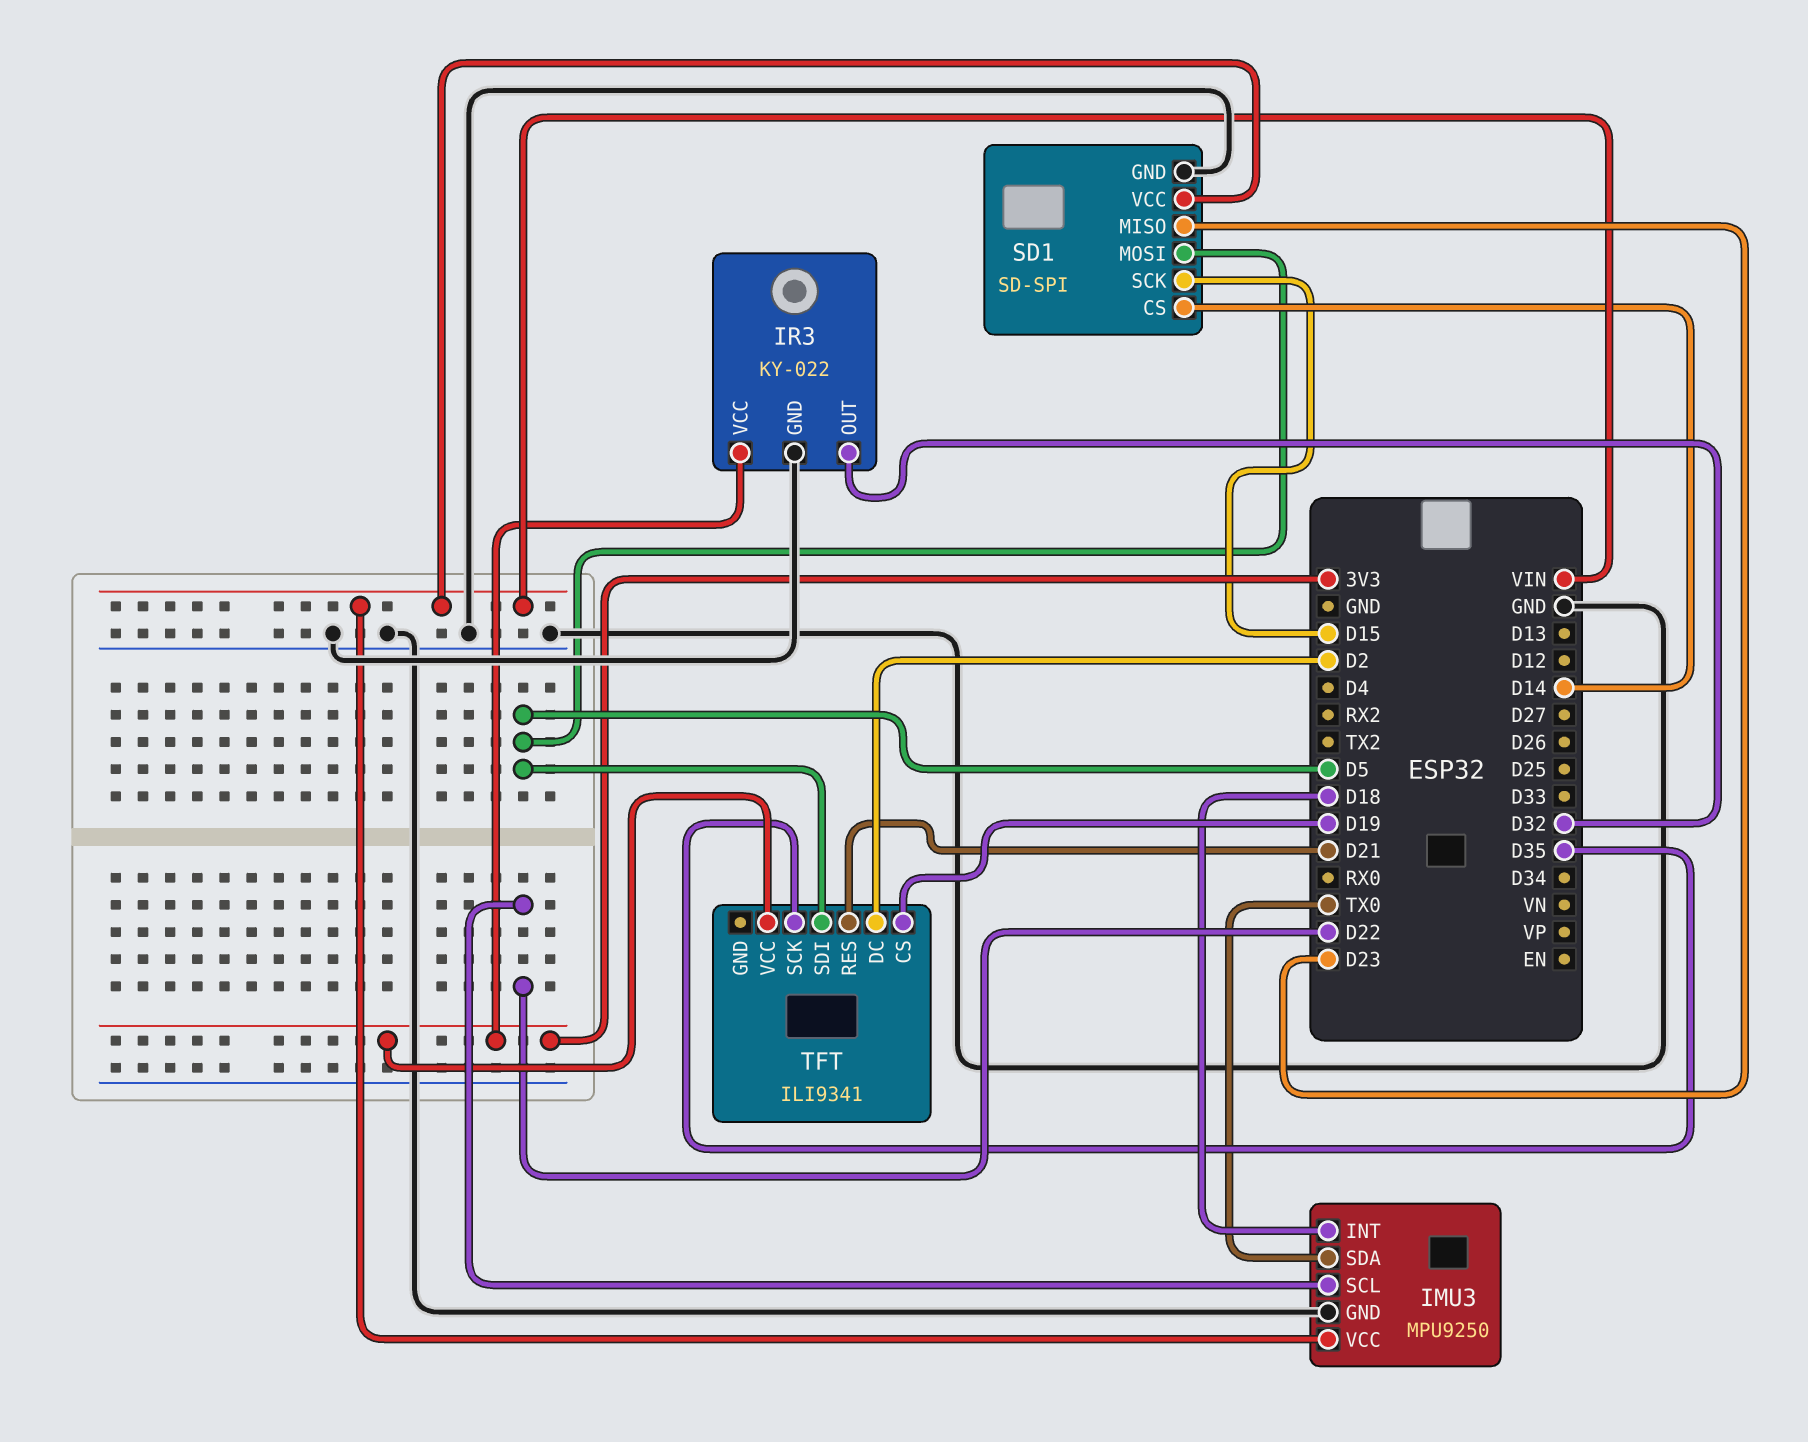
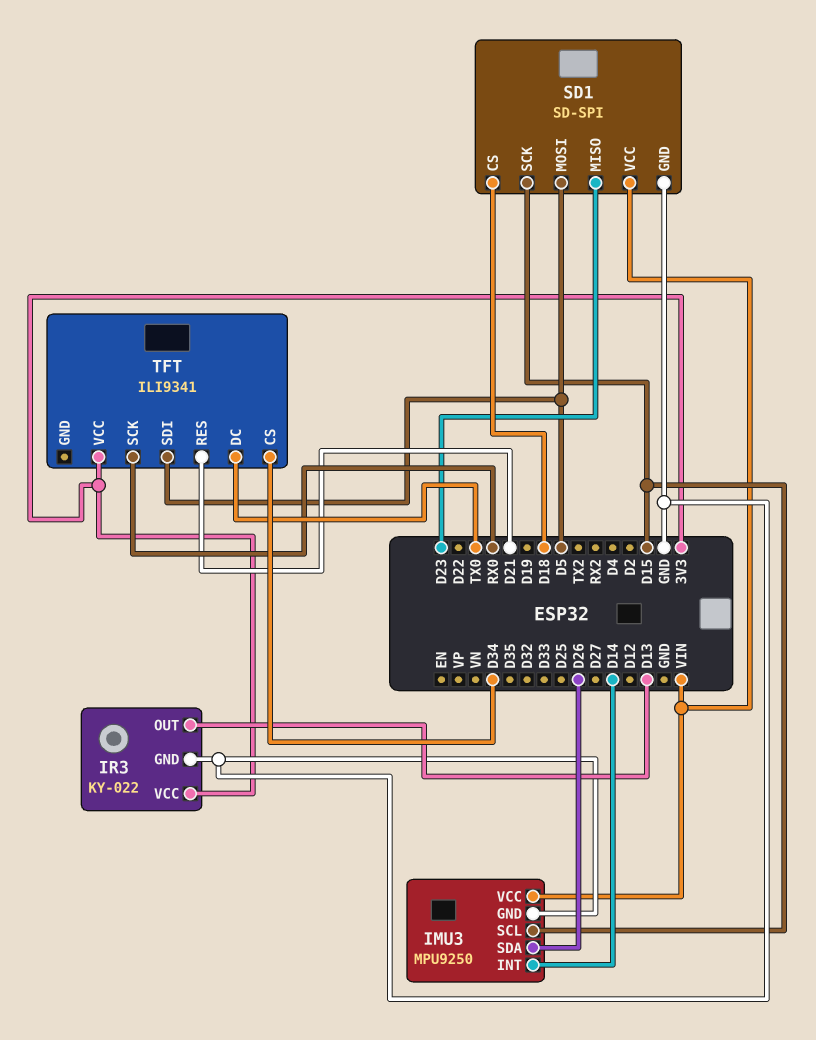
IMU3 pin INT: D18 -> D14
IMU3 pin SCL: D22 -> D15
IMU3 pin SDA: TX0 -> D26
IR3 pin OUT: D32 -> D13
SD1 pin CS: D14 -> D18
TFT pin CS: D19 -> D34
TFT pin DC: D2 -> TX0
TFT pin SCK: D35 -> RX0

